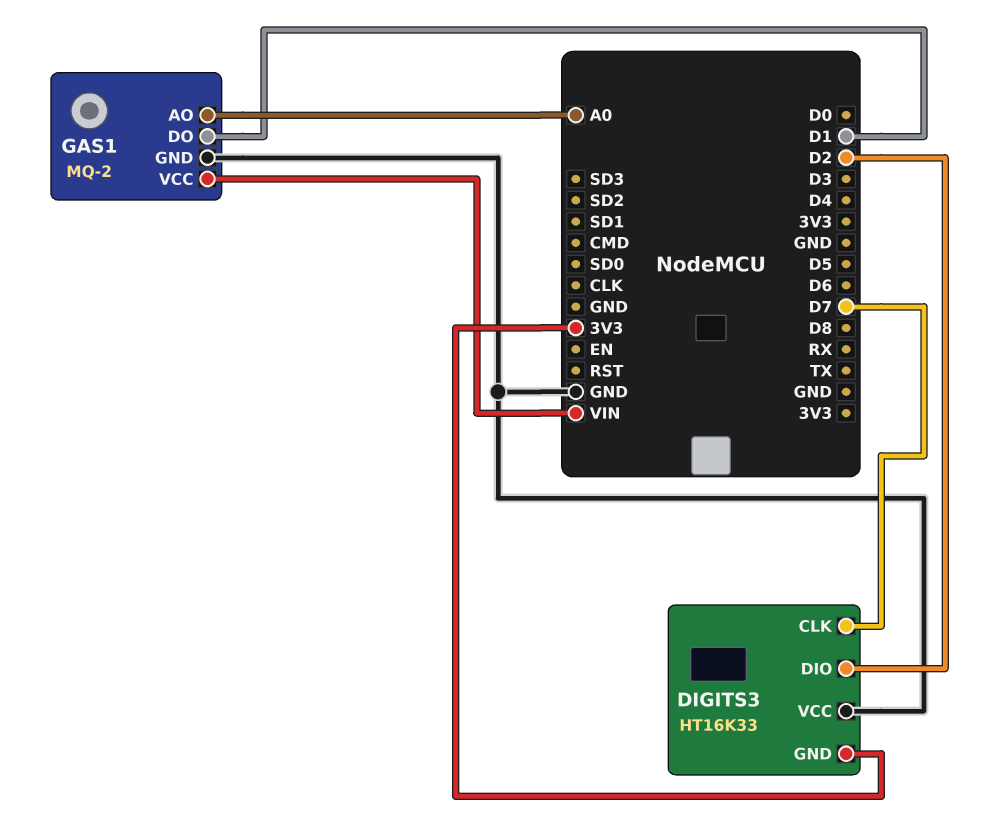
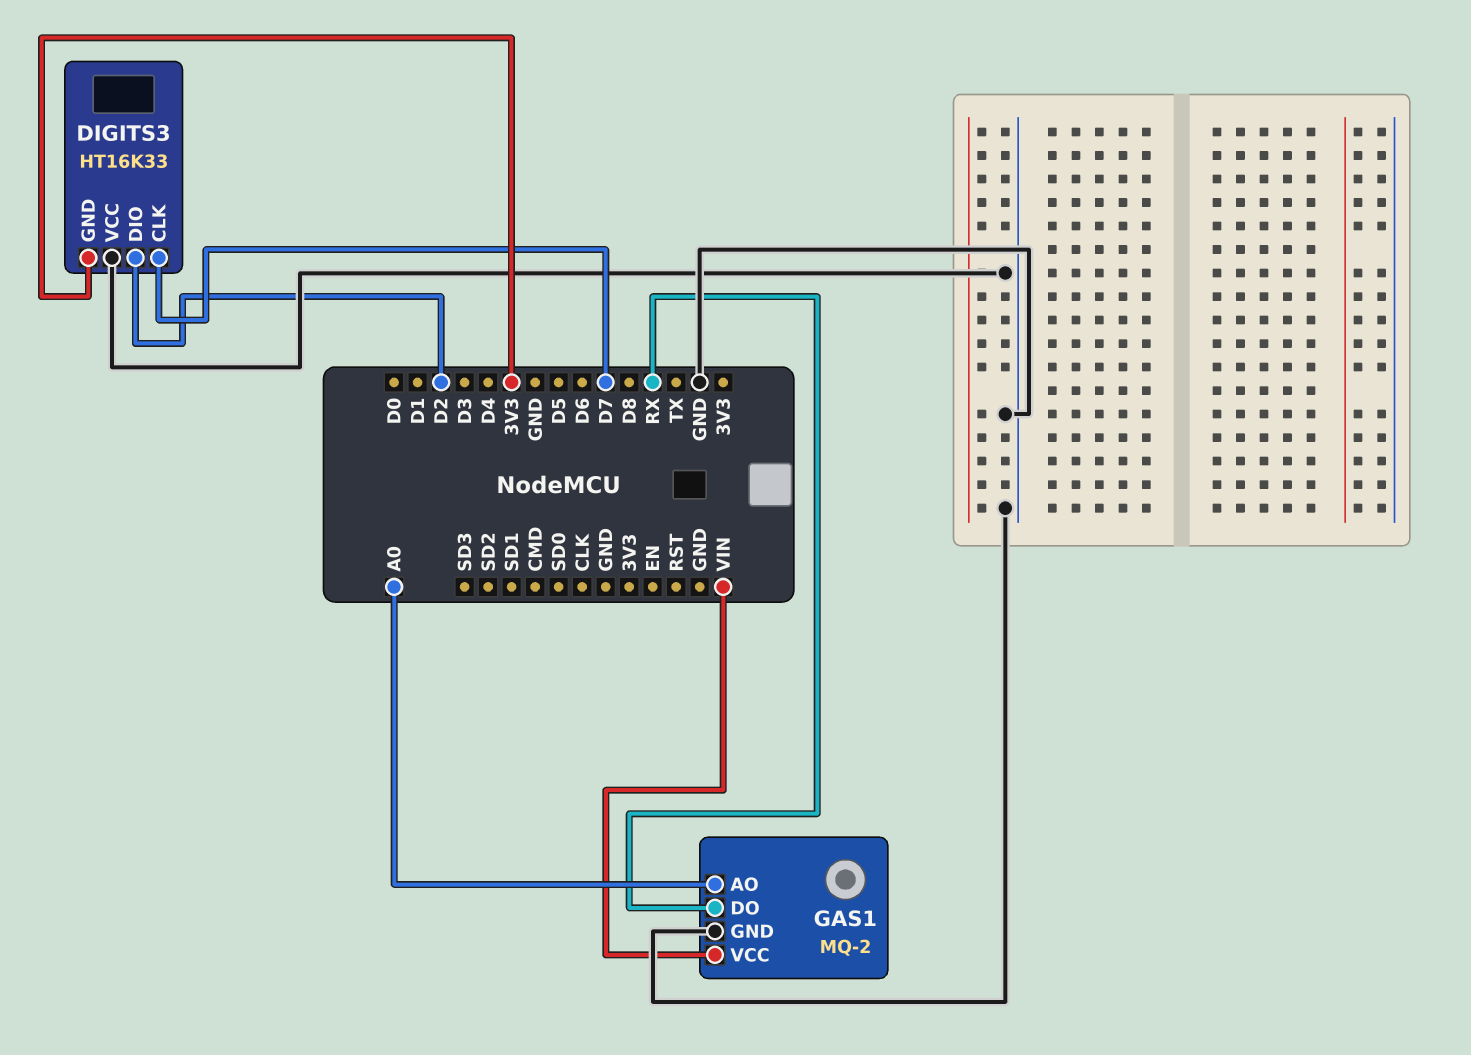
GAS1 pin DO: D1 -> RX

